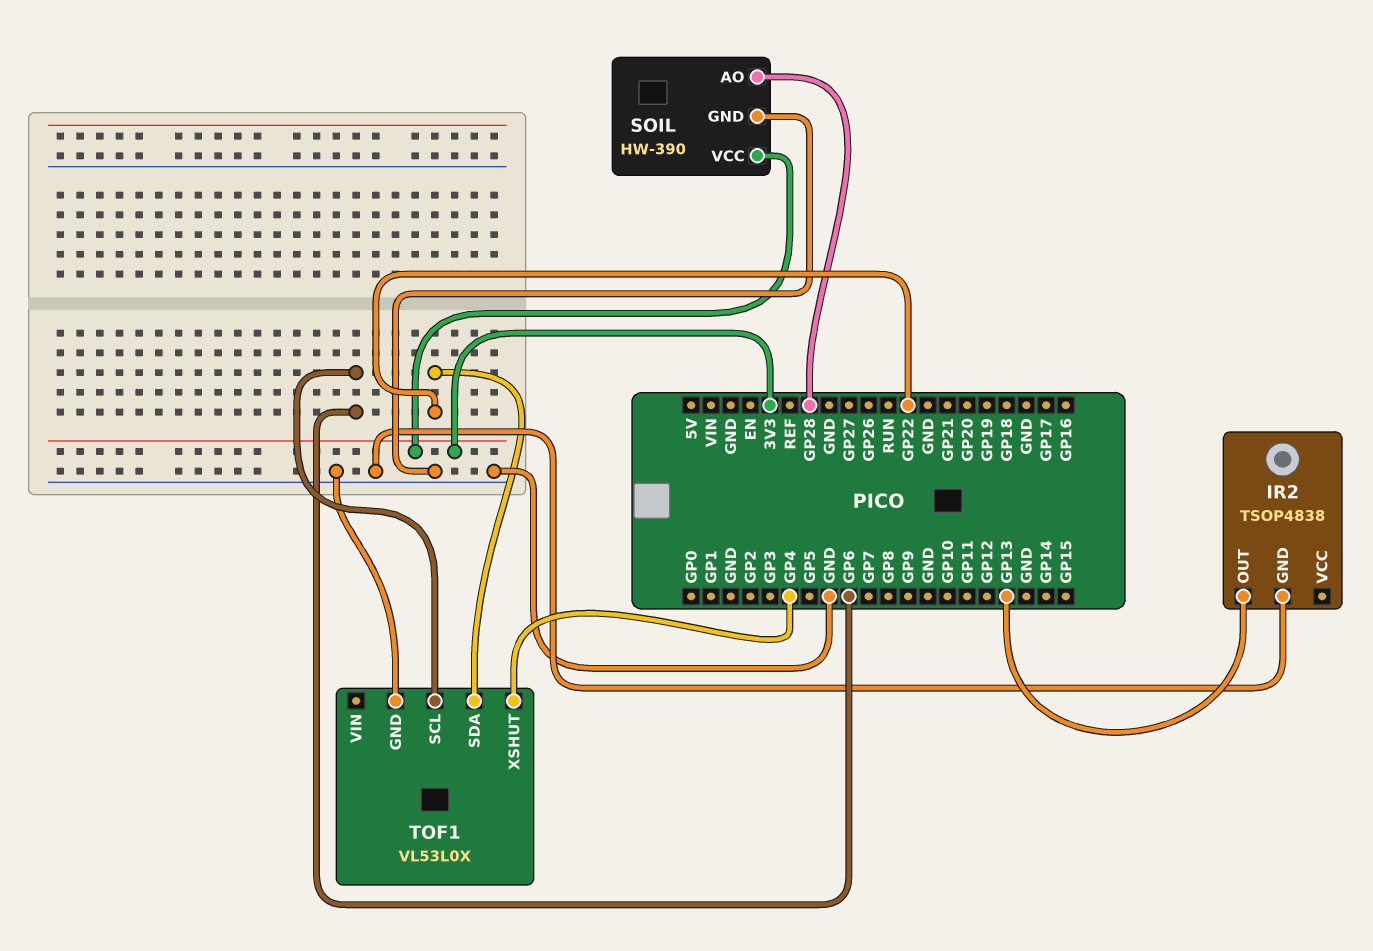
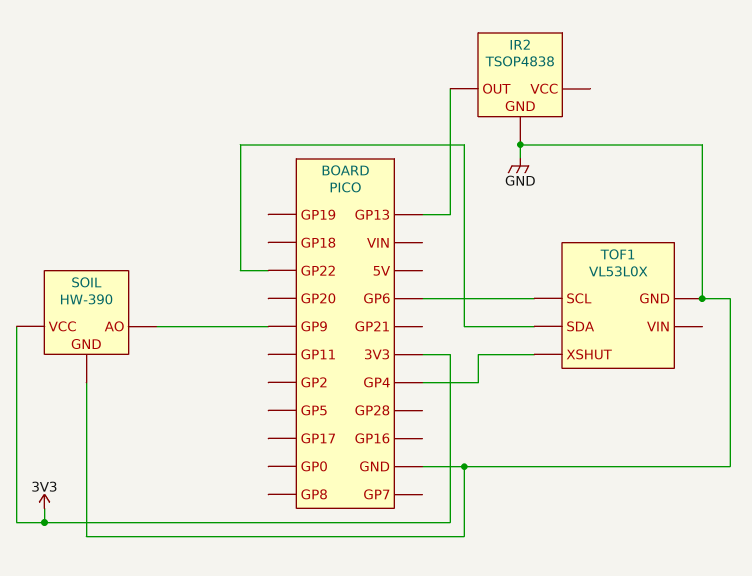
SOIL pin AO: GP28 -> GP9

